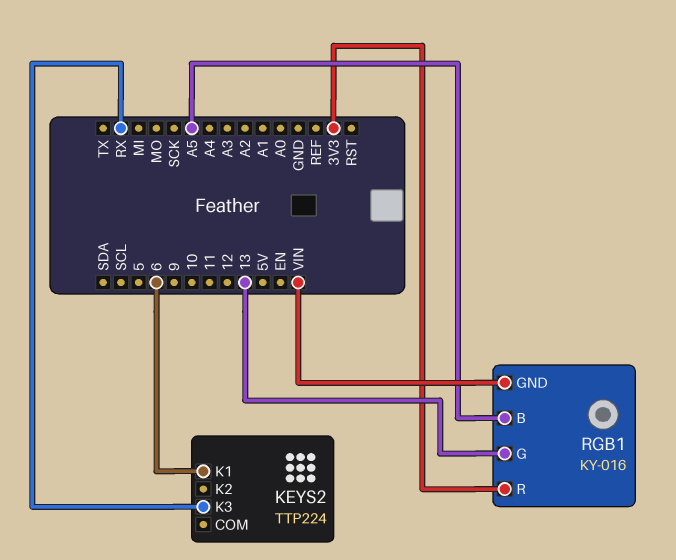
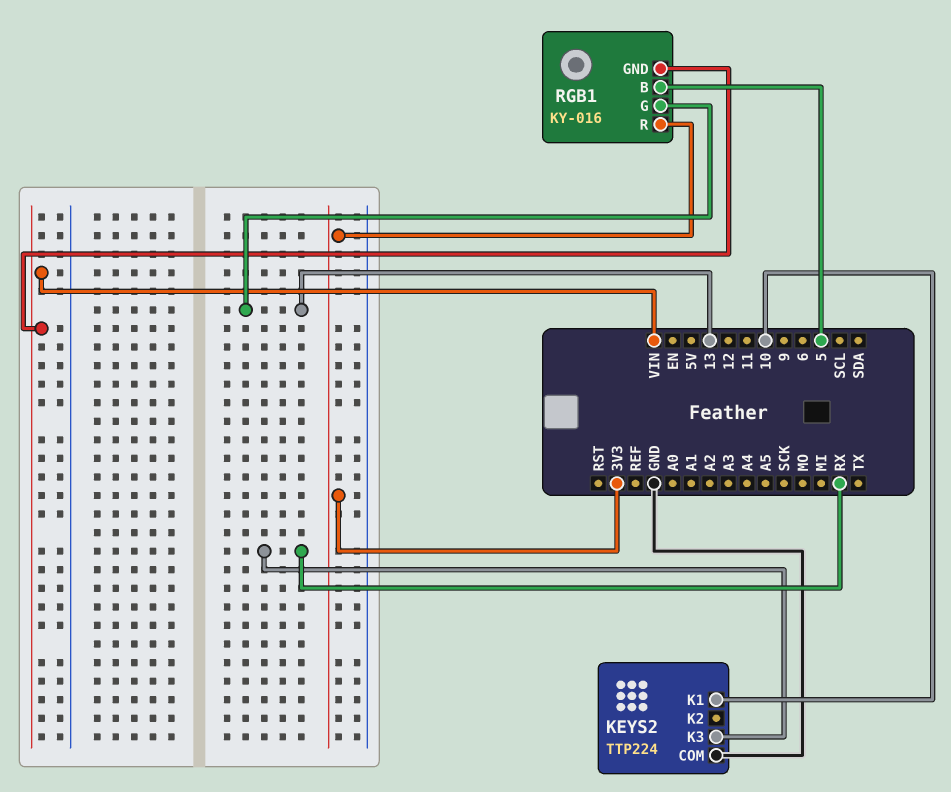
KEYS2 pin COM: none -> GND
KEYS2 pin K1: 6 -> 10
RGB1 pin B: A5 -> 5

